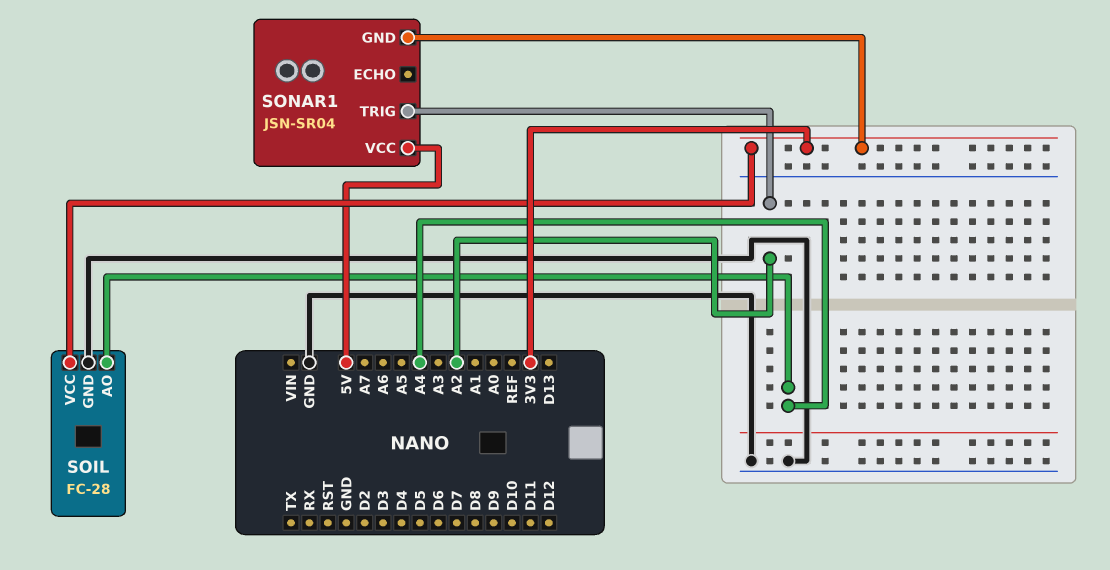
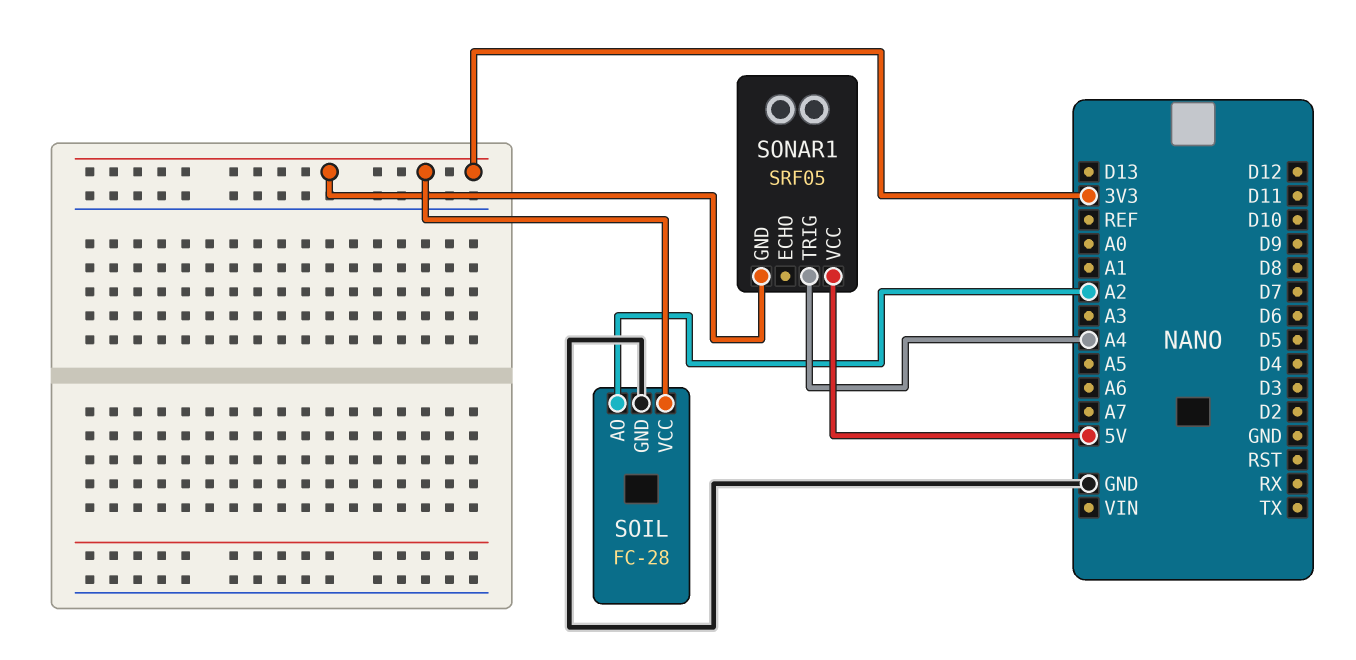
SOIL pin AO: A4 -> A2
SONAR1: JSN-SR04 -> SRF05
SONAR1 pin TRIG: A2 -> A4

